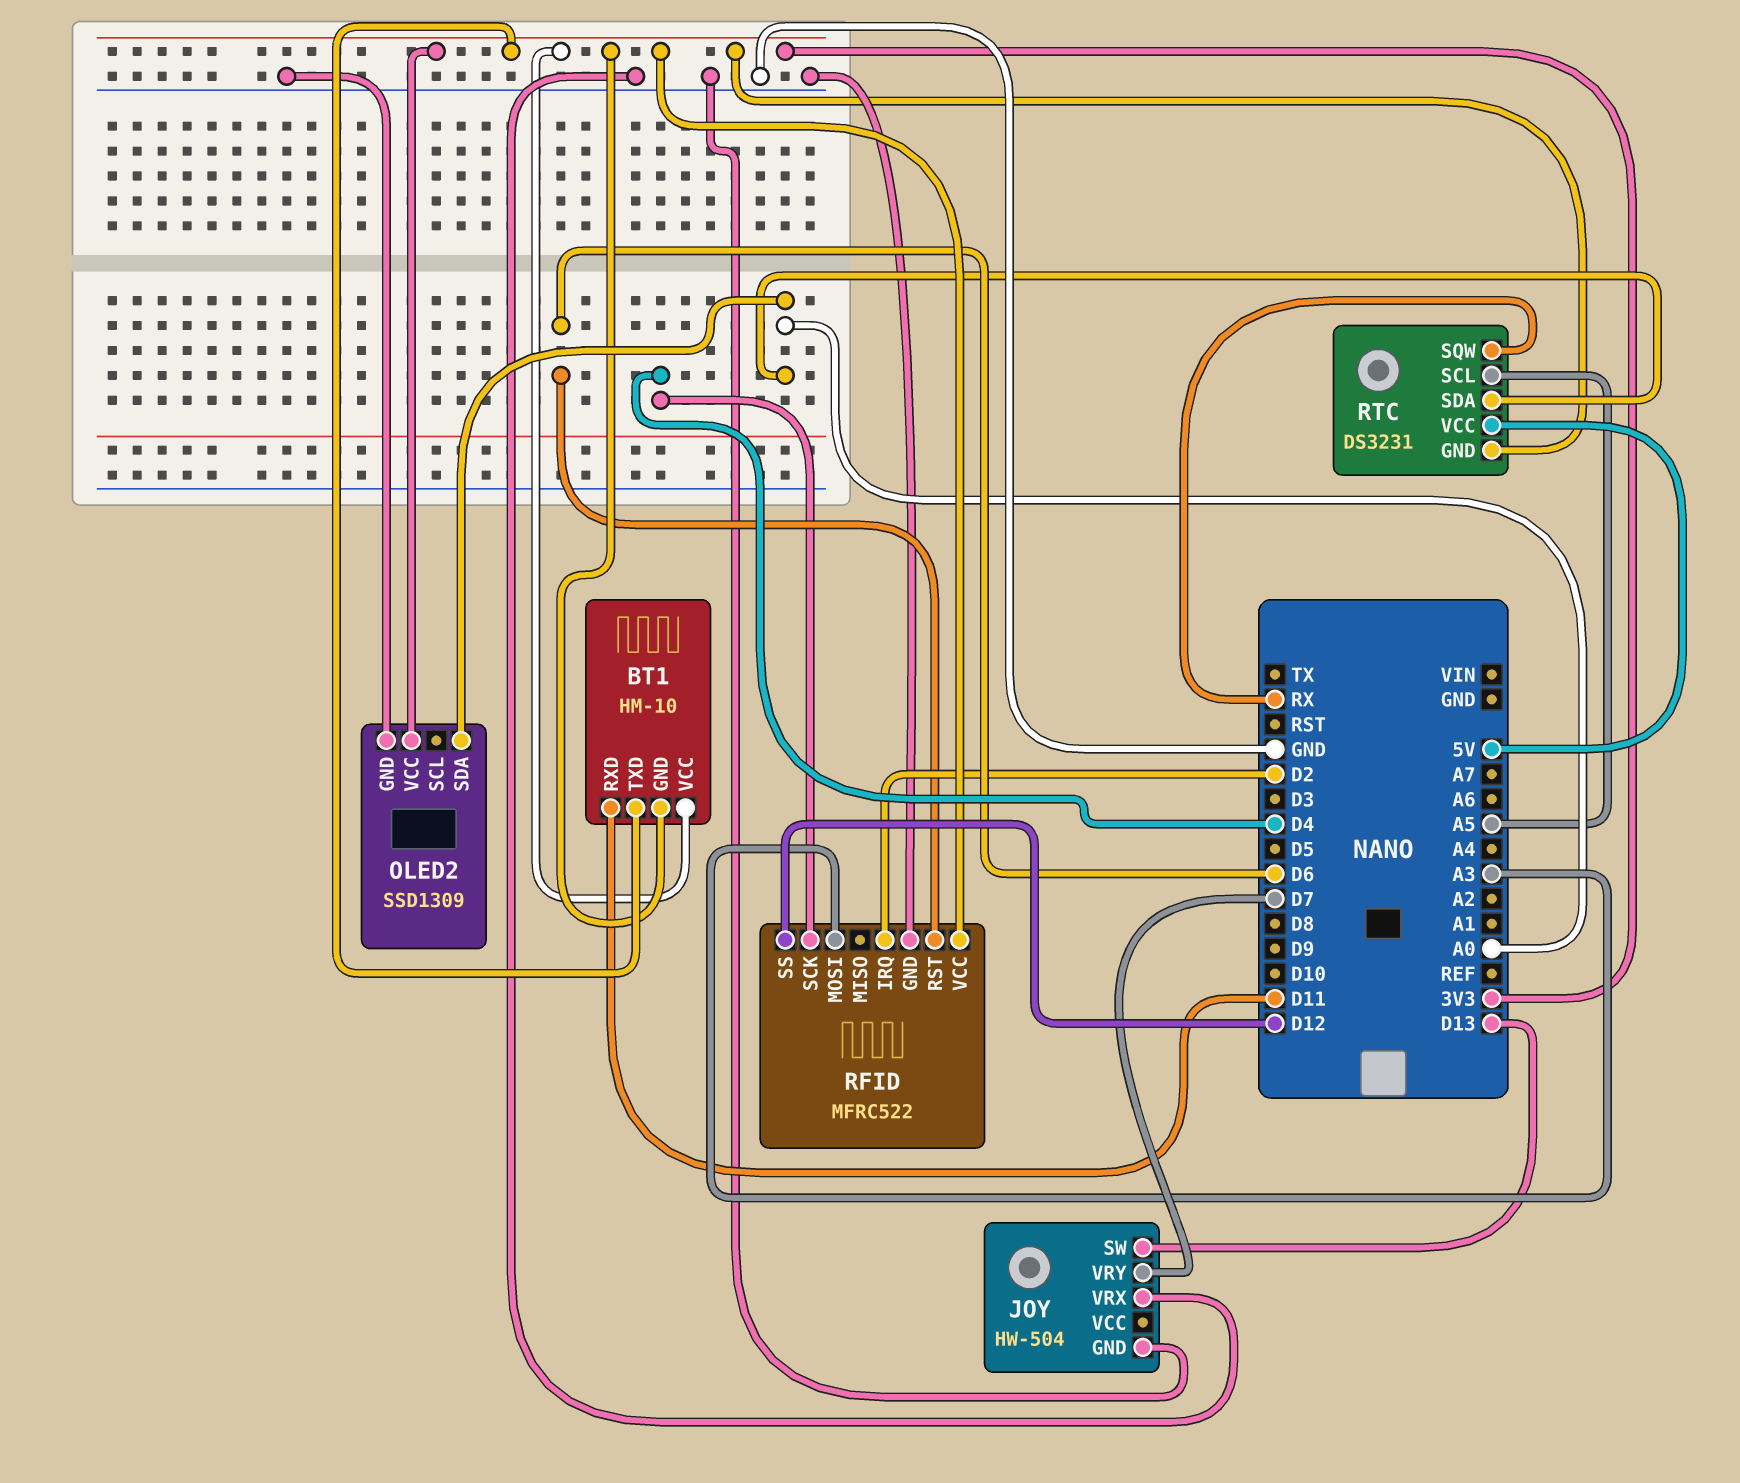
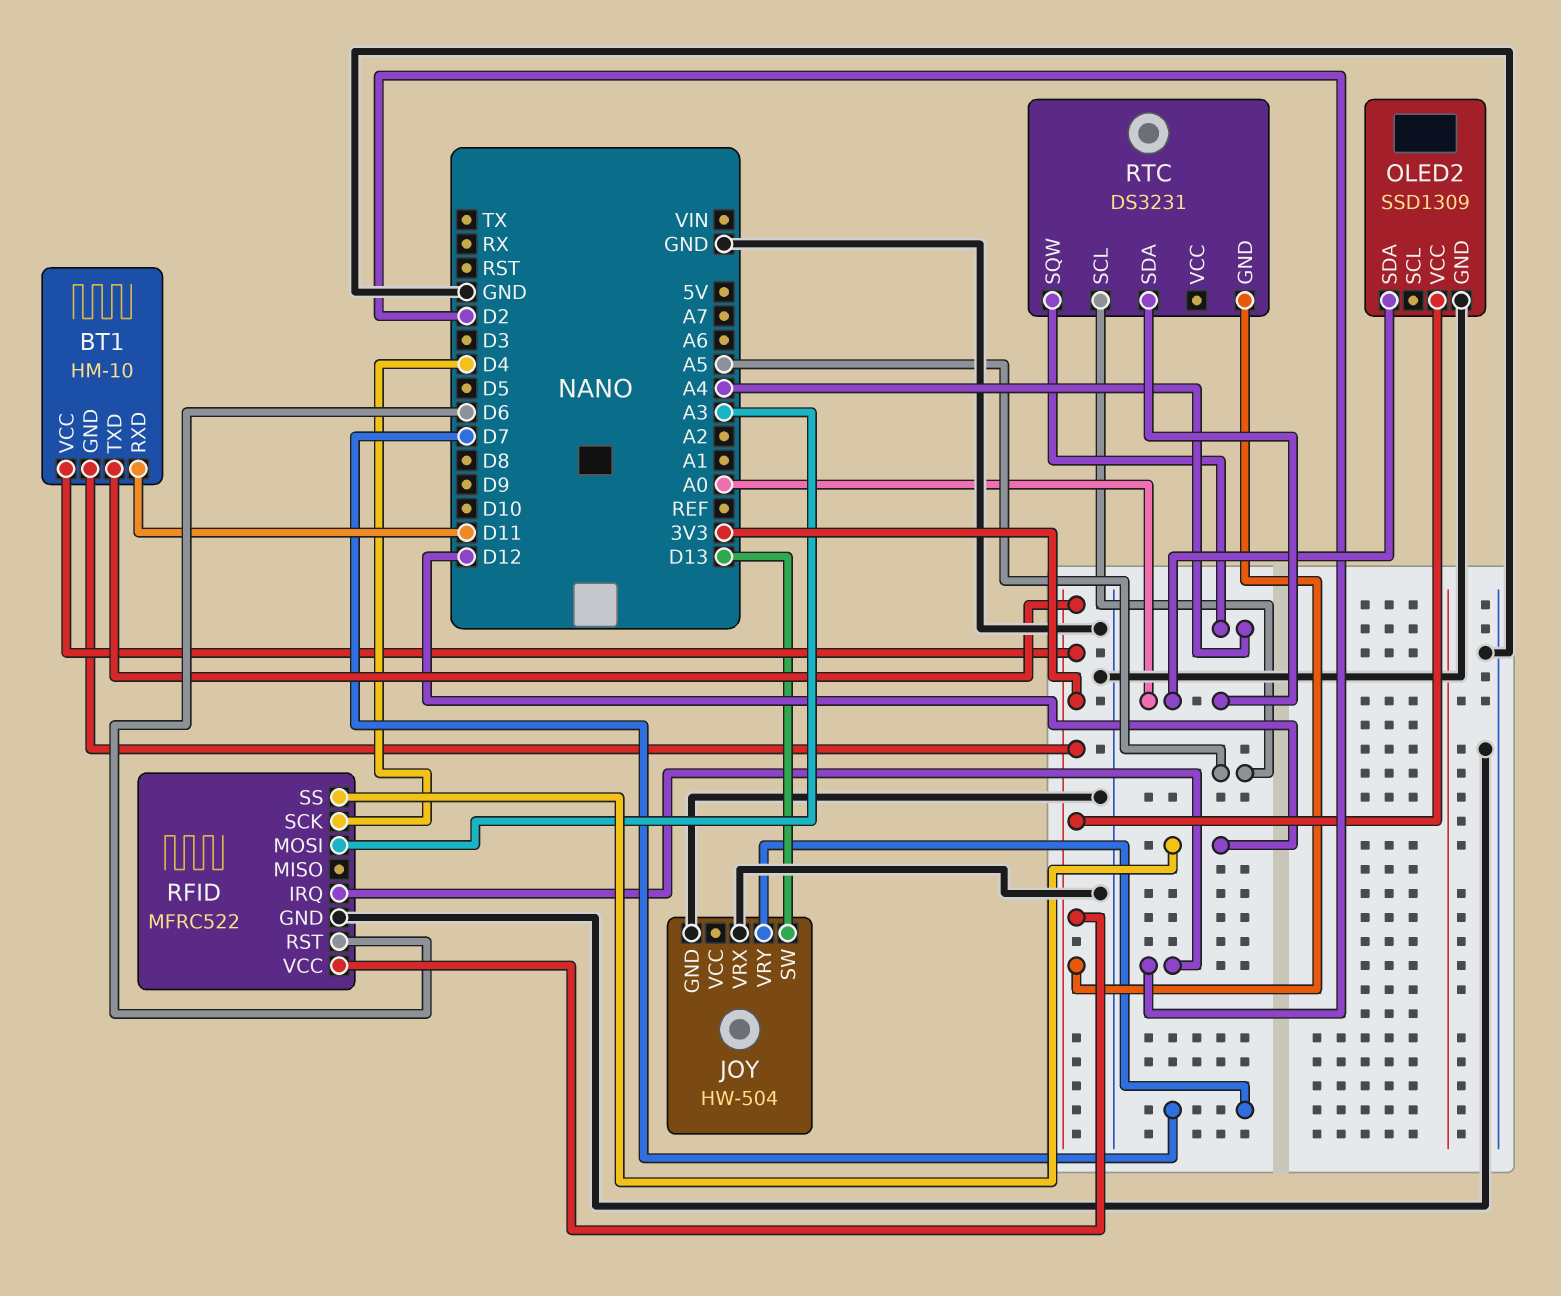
RTC pin SQW: RX -> A4
RTC pin VCC: 5V -> none

